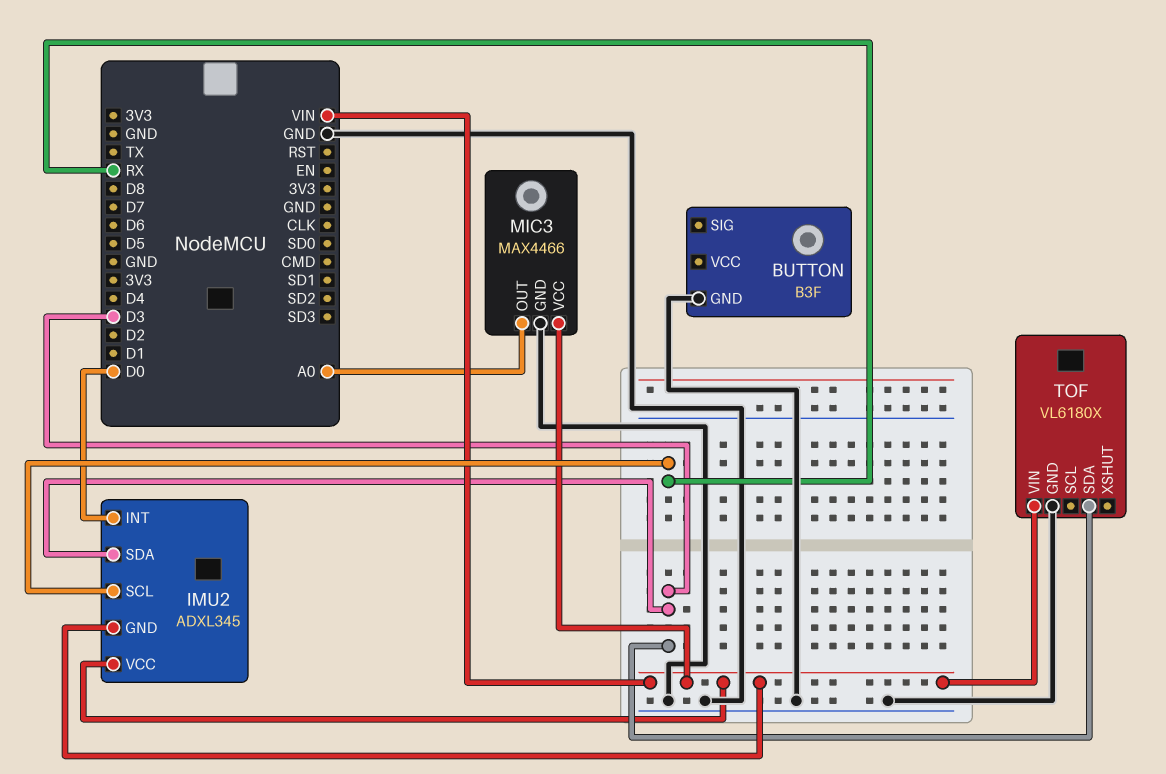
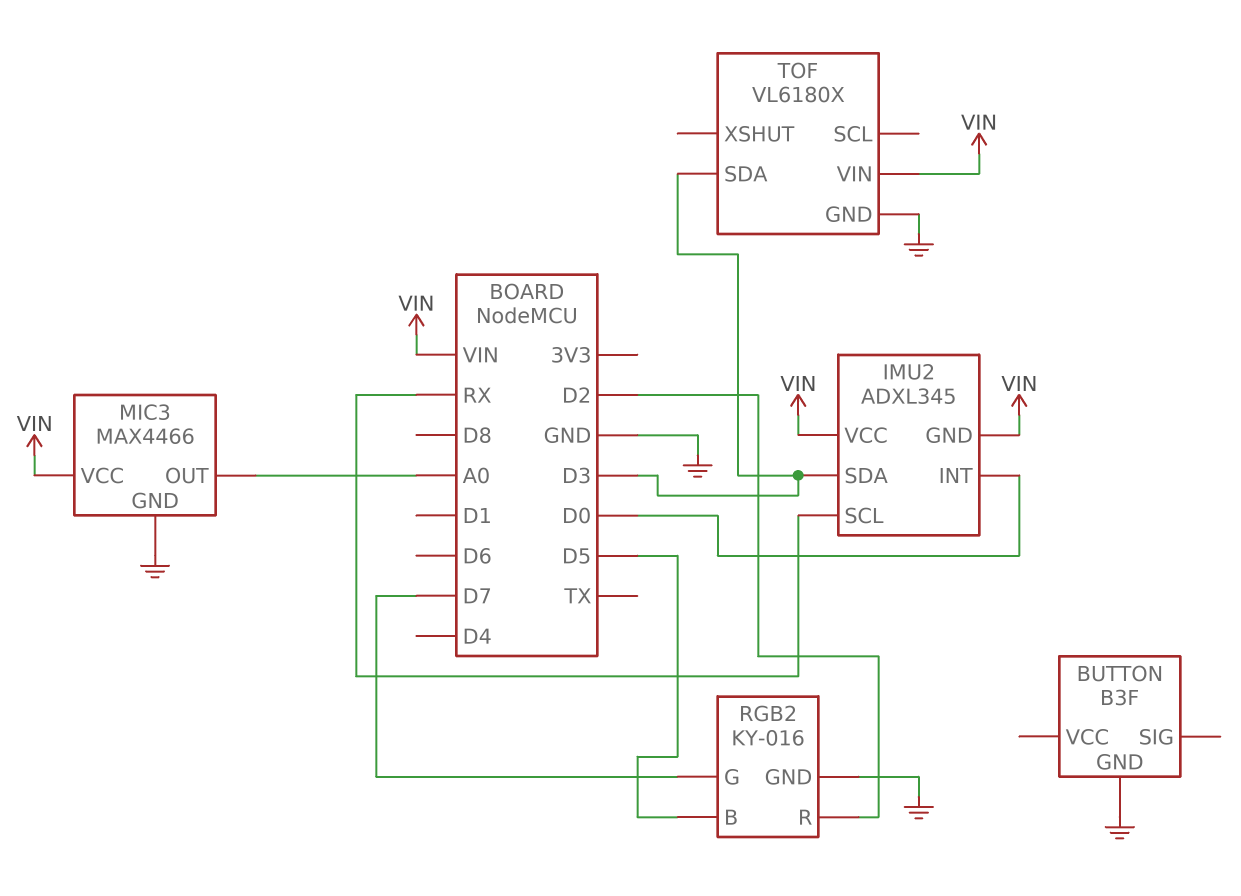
RGB2: none -> KY-016
RGB2 pin B: none -> D5
RGB2 pin G: none -> D7
RGB2 pin GND: none -> GND
RGB2 pin R: none -> D2

